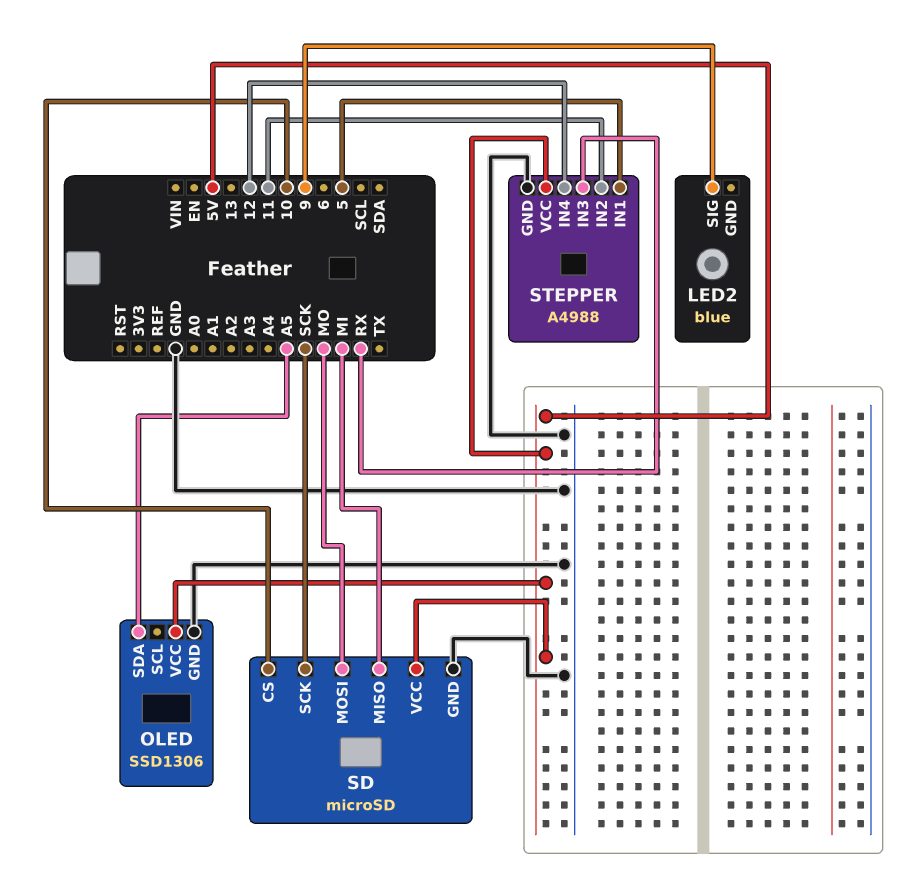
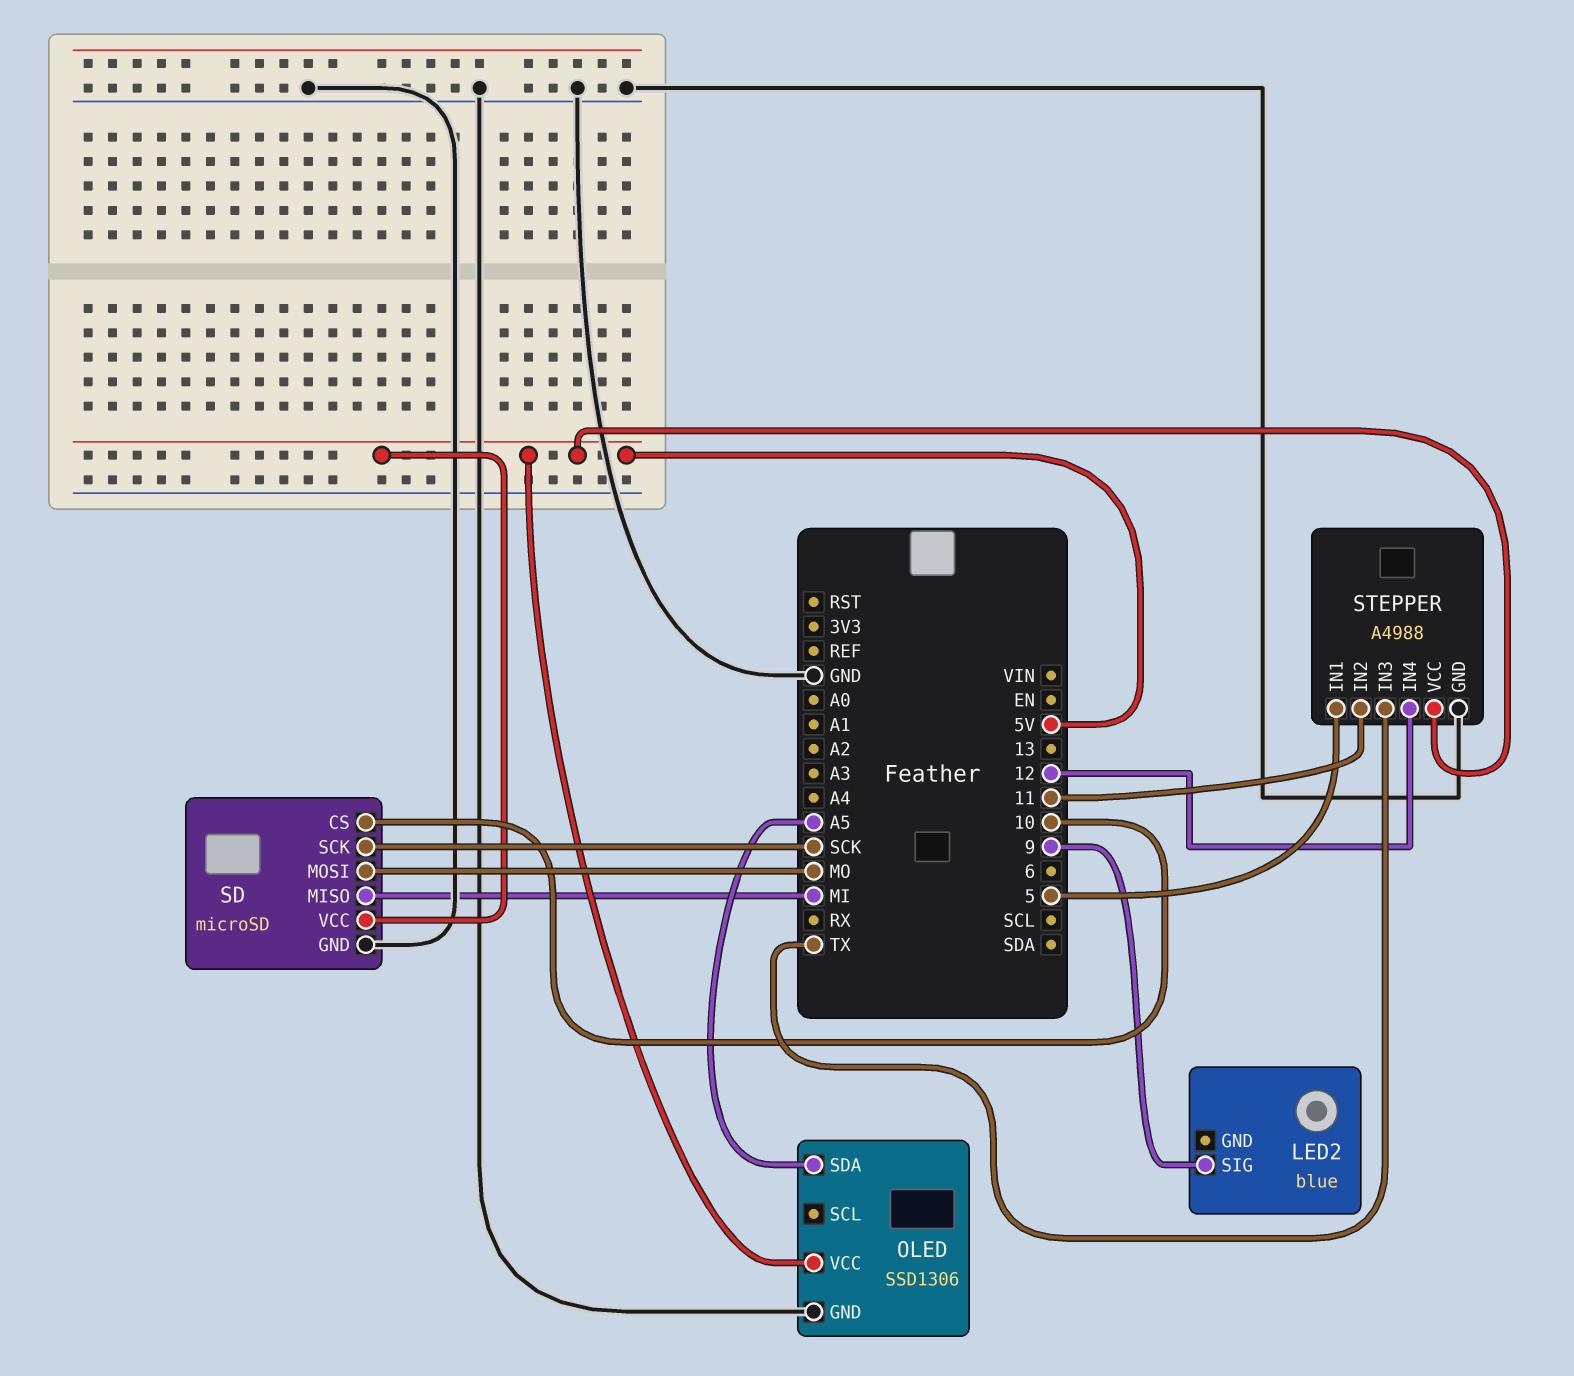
STEPPER pin IN3: RX -> TX

